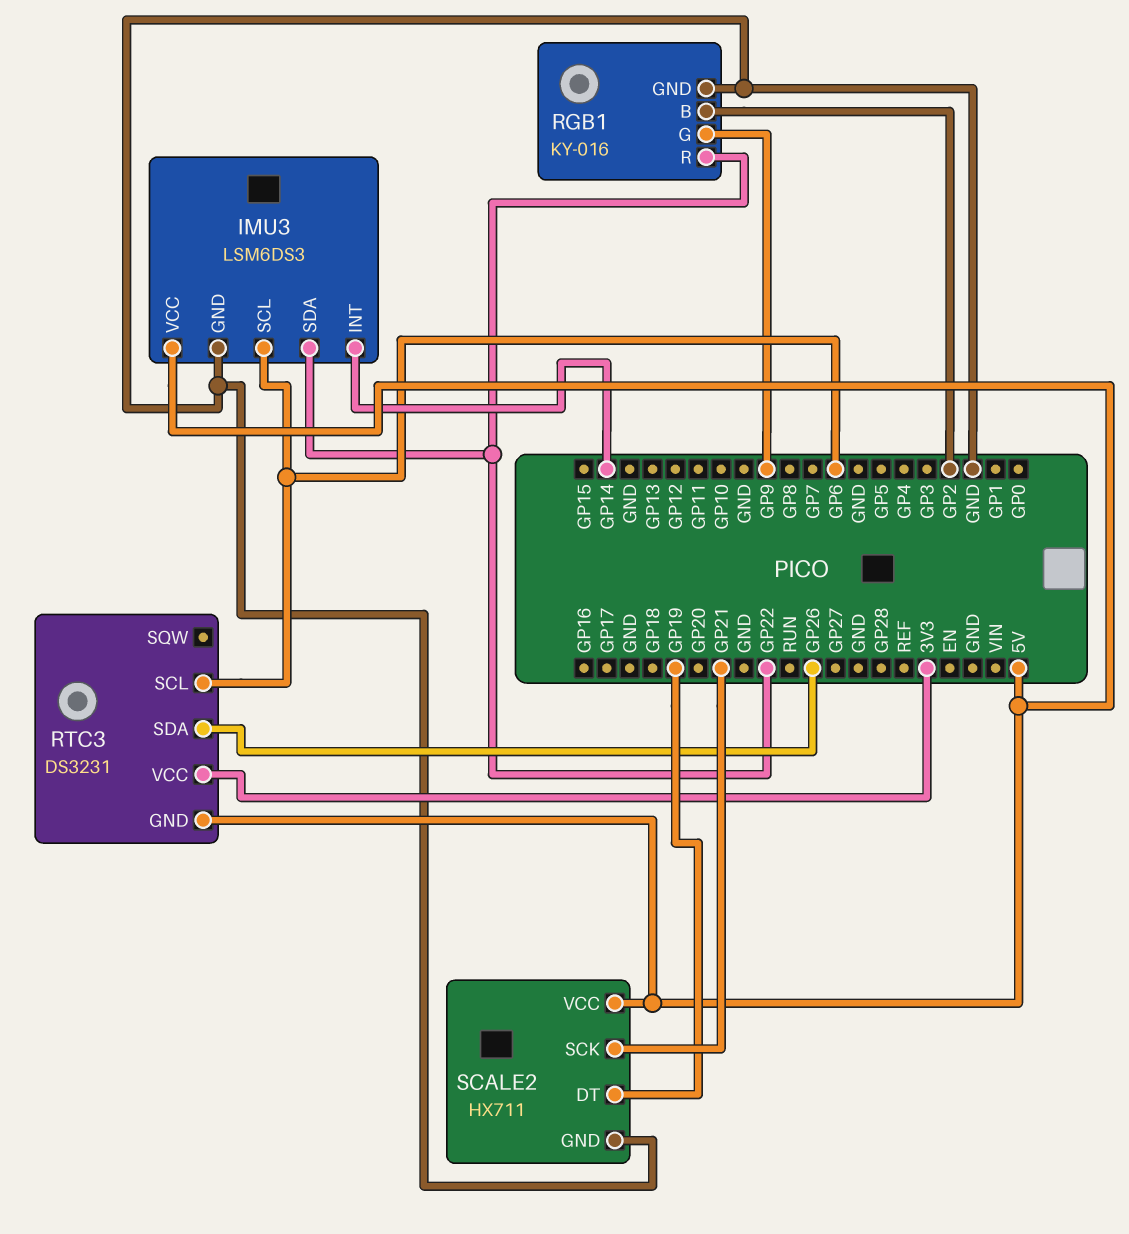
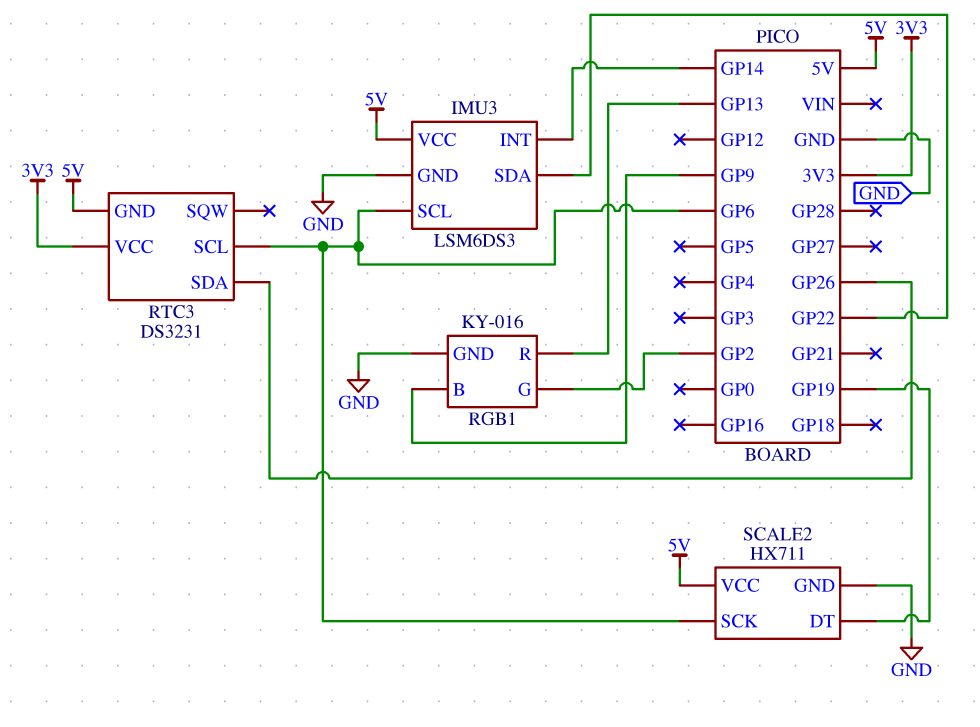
RGB1 pin B: GP2 -> GP9
RGB1 pin G: GP9 -> GP2
RGB1 pin R: GP22 -> GP13
SCALE2 pin SCK: GP21 -> GP6

